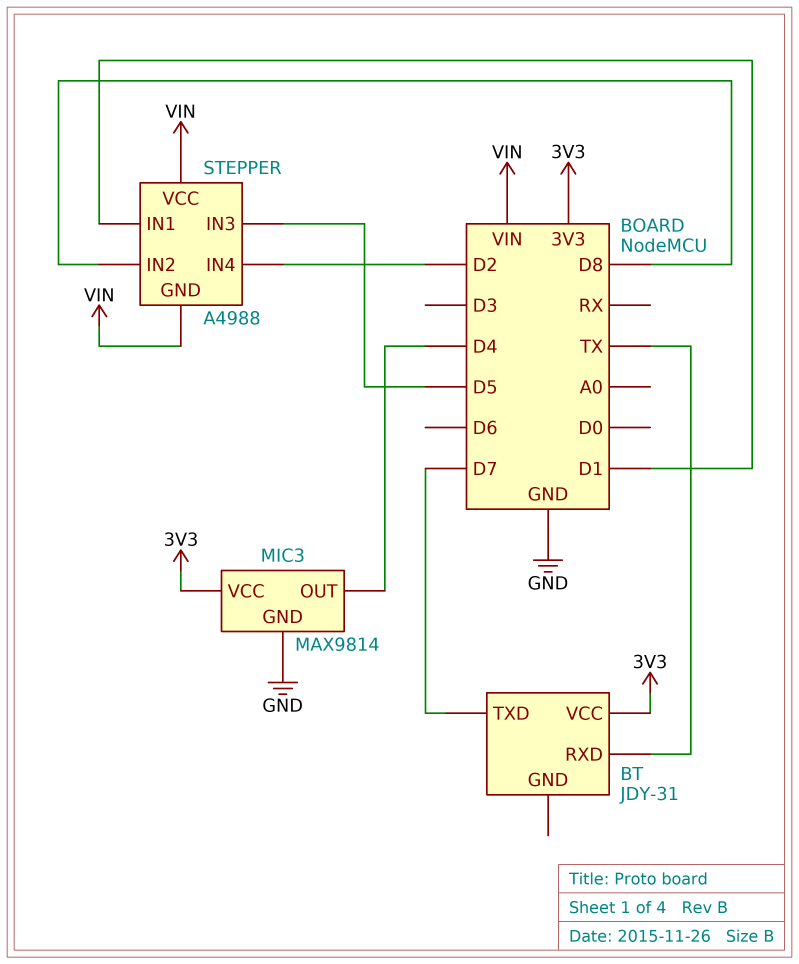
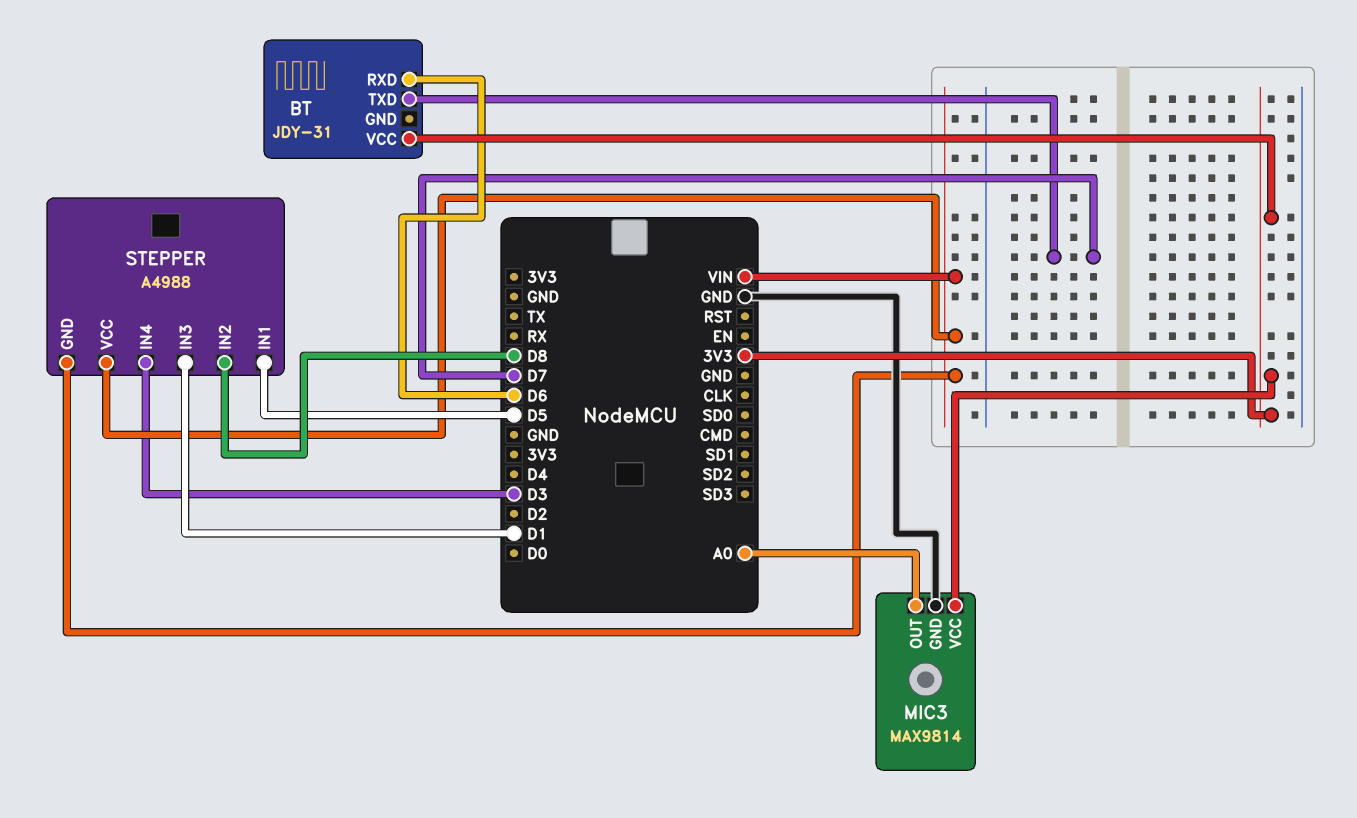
BT pin RXD: TX -> D6
MIC3 pin OUT: D4 -> A0
STEPPER pin IN1: D1 -> D5
STEPPER pin IN3: D5 -> D1
STEPPER pin IN4: D2 -> D3

